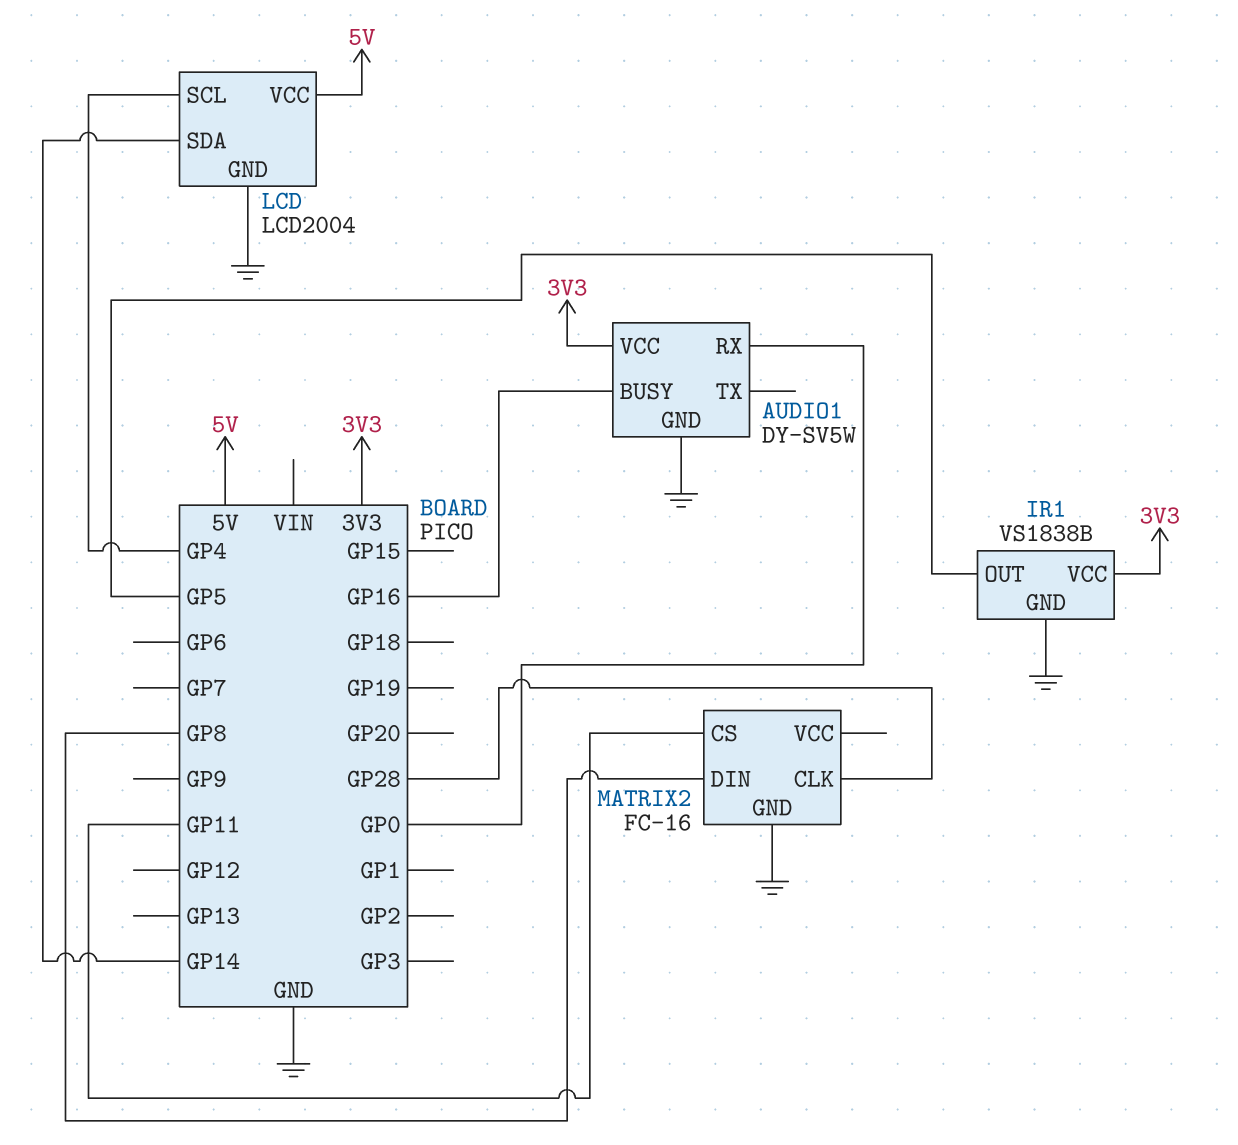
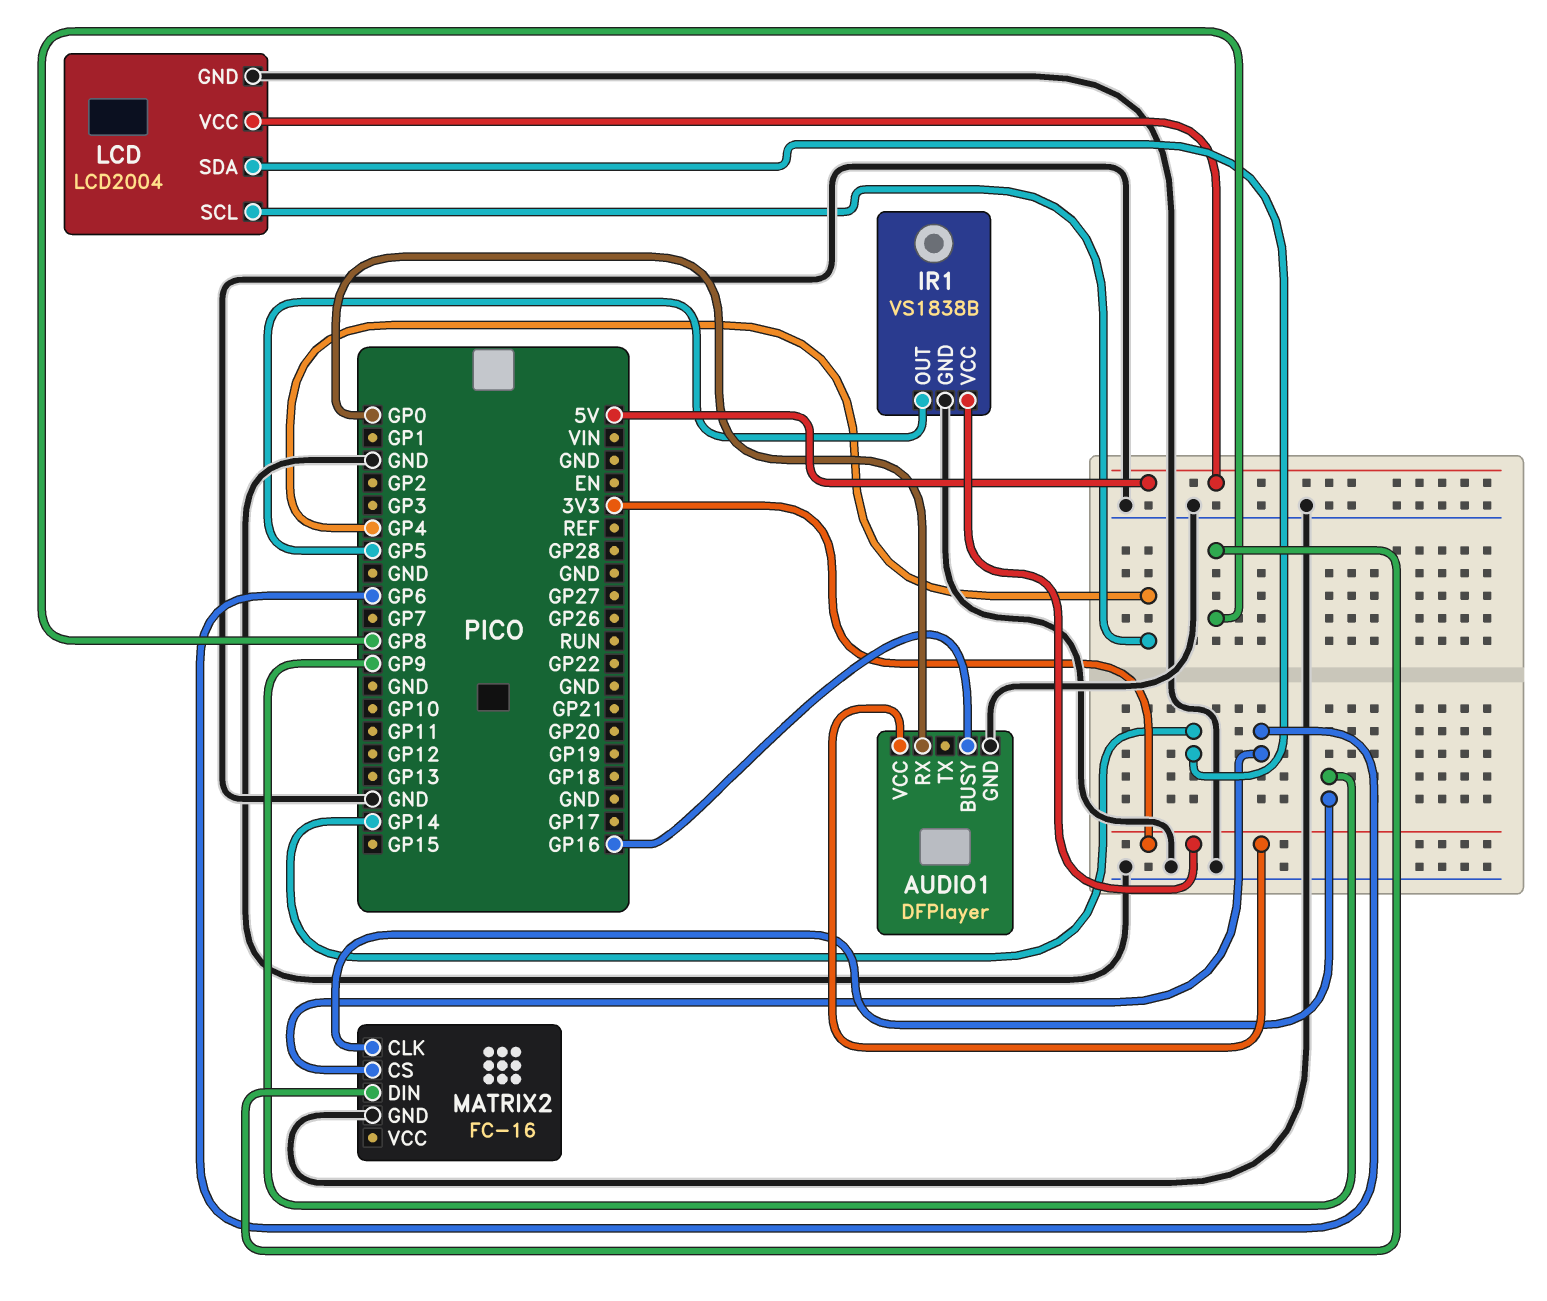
AUDIO1: DY-SV5W -> DFPlayer
MATRIX2 pin CLK: GP28 -> GP9
MATRIX2 pin CS: GP11 -> GP6

